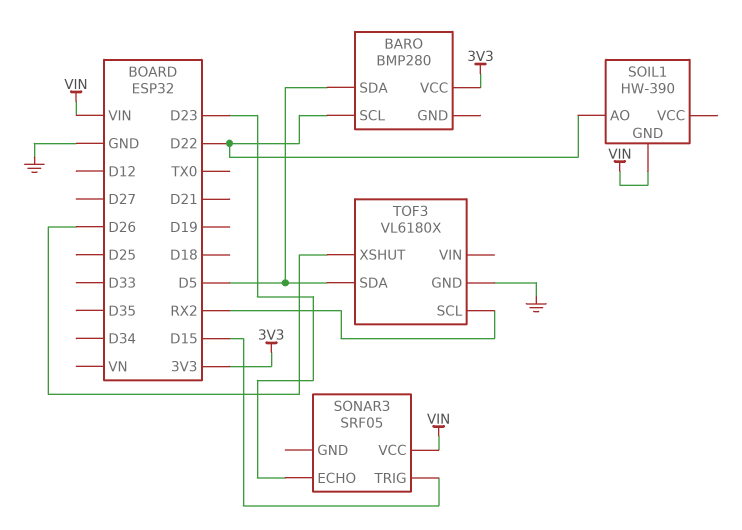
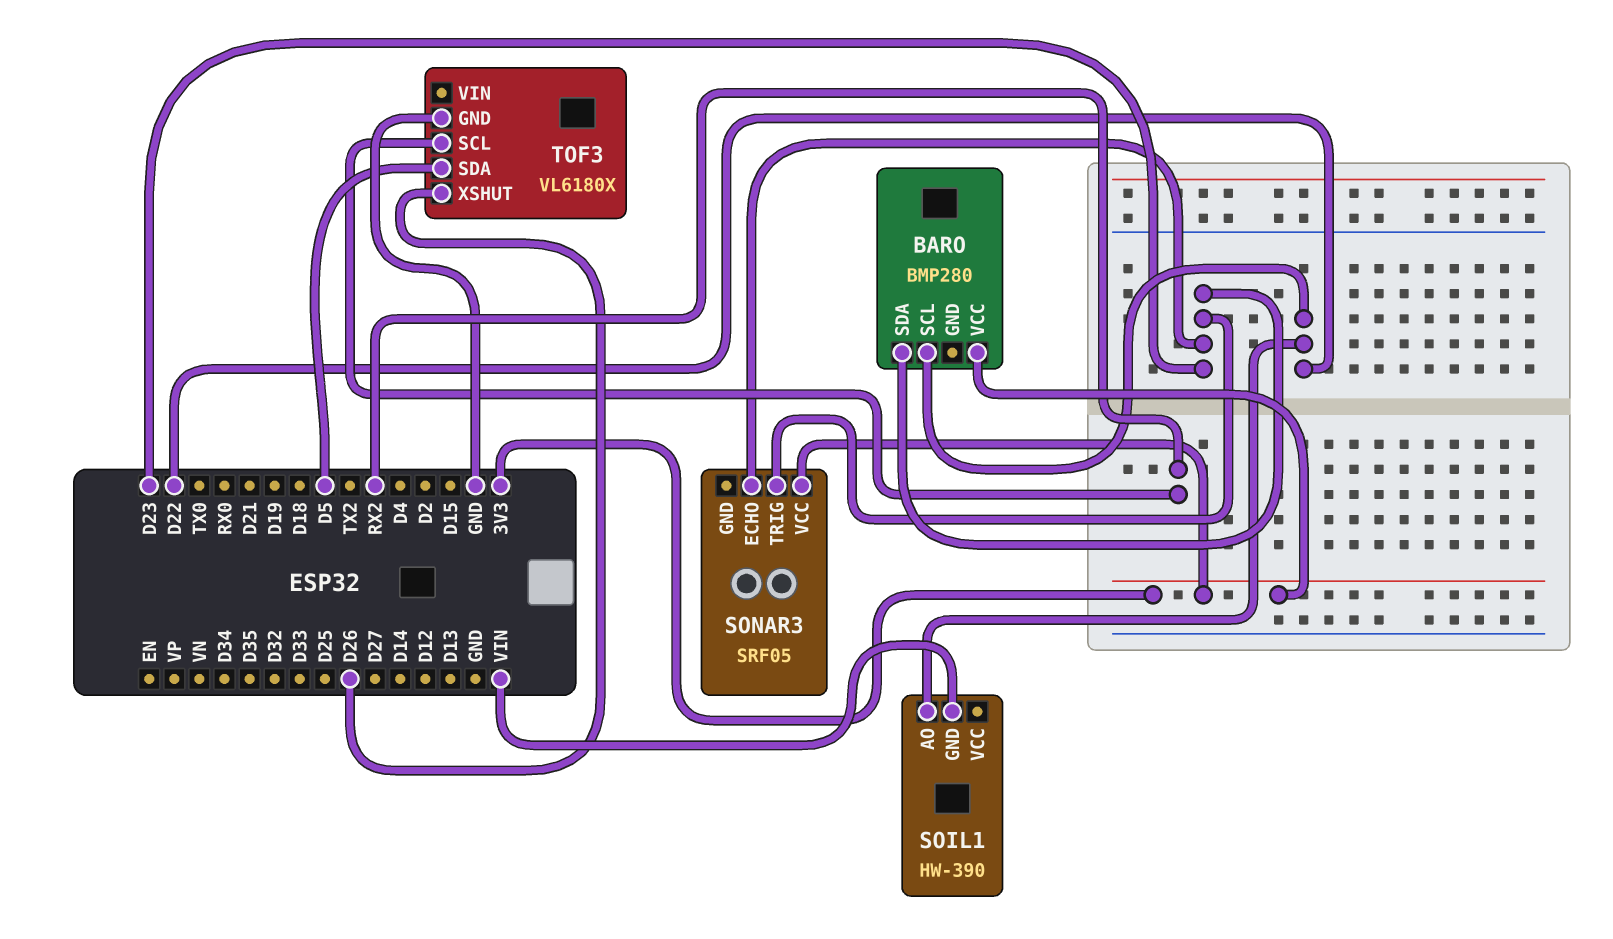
BARO pin SDA: D5 -> D23
SONAR3 pin TRIG: D15 -> D23
SONAR3 pin VCC: VIN -> 3V3

